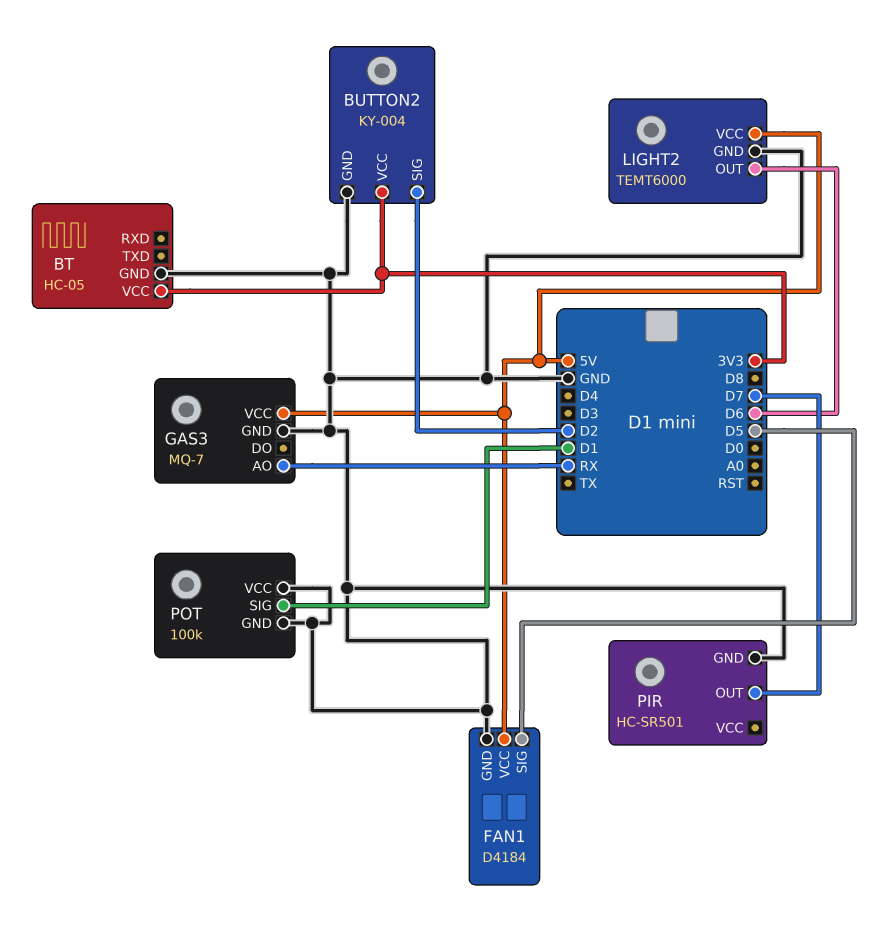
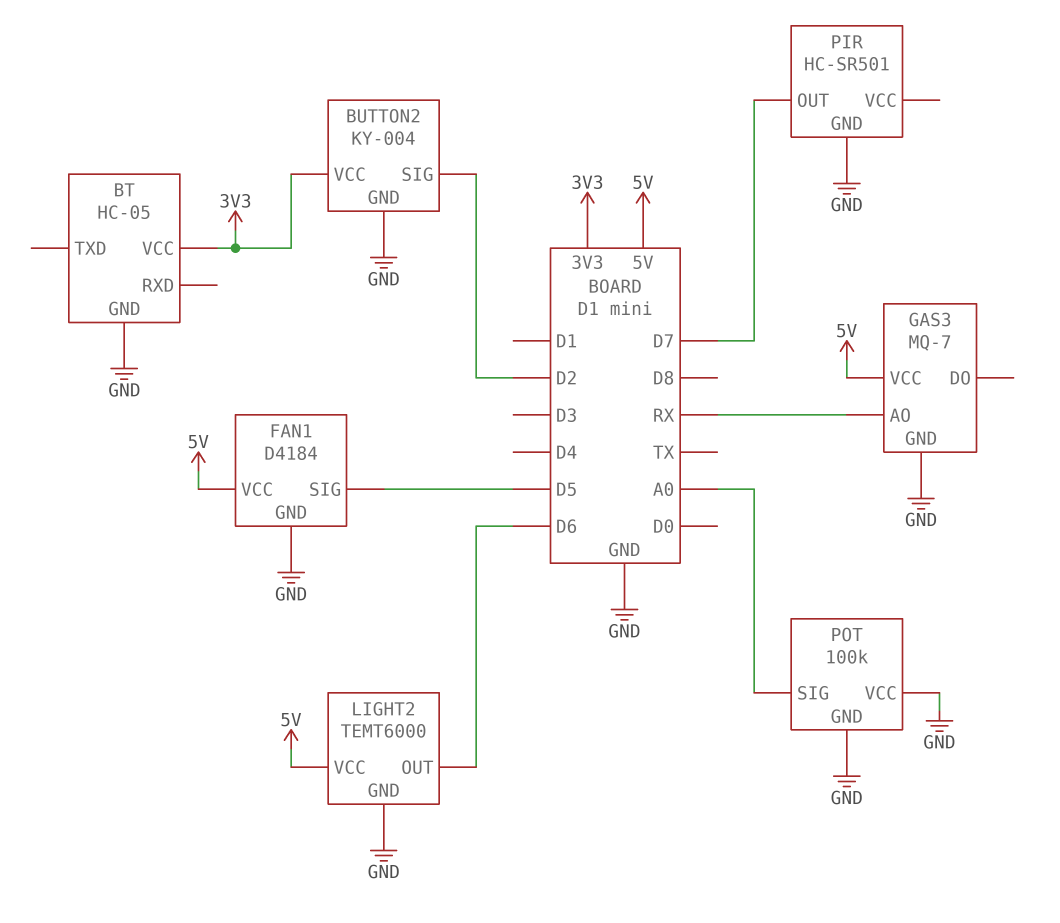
POT pin SIG: D1 -> A0

